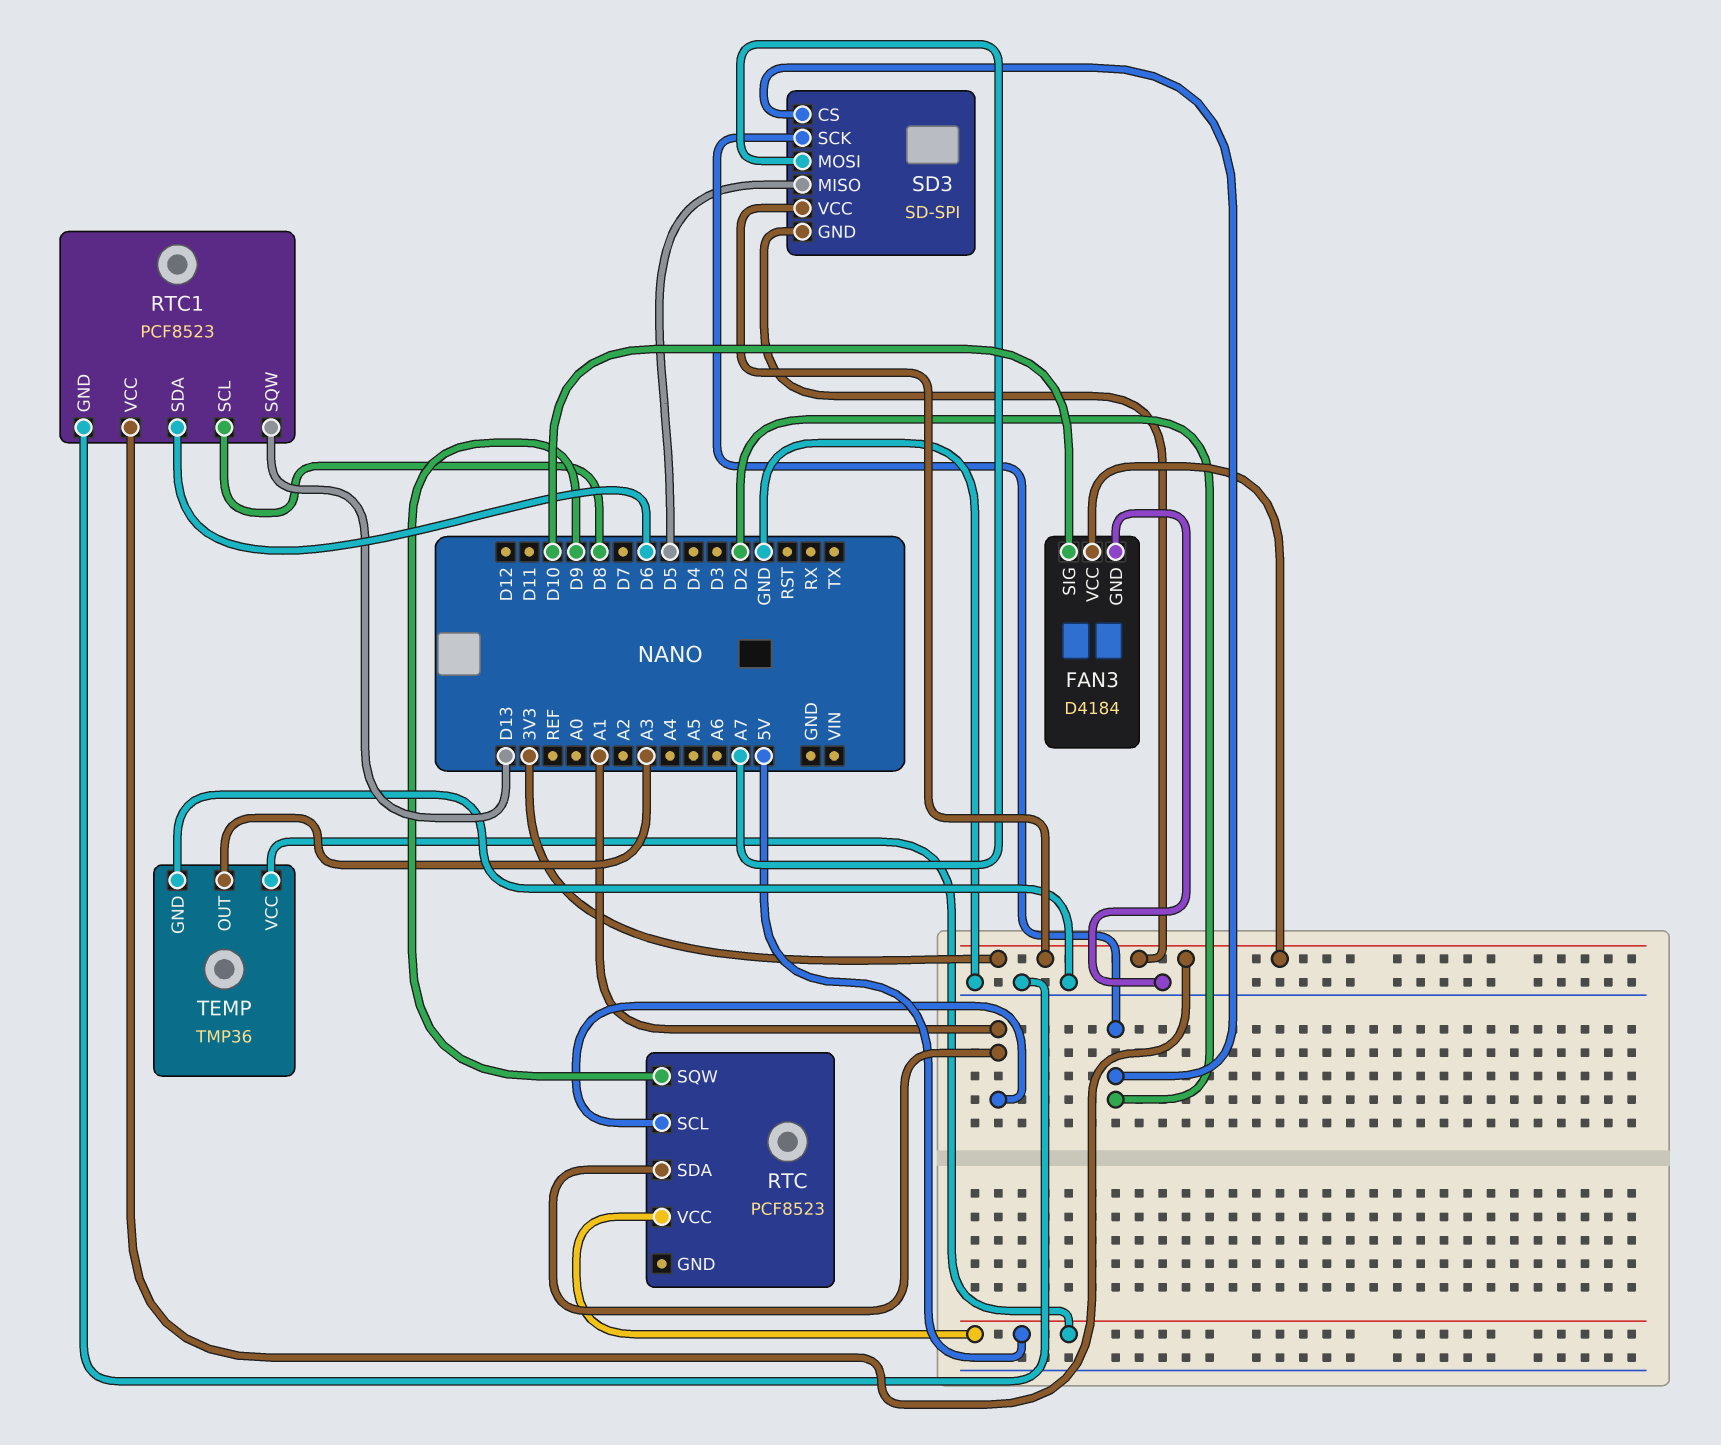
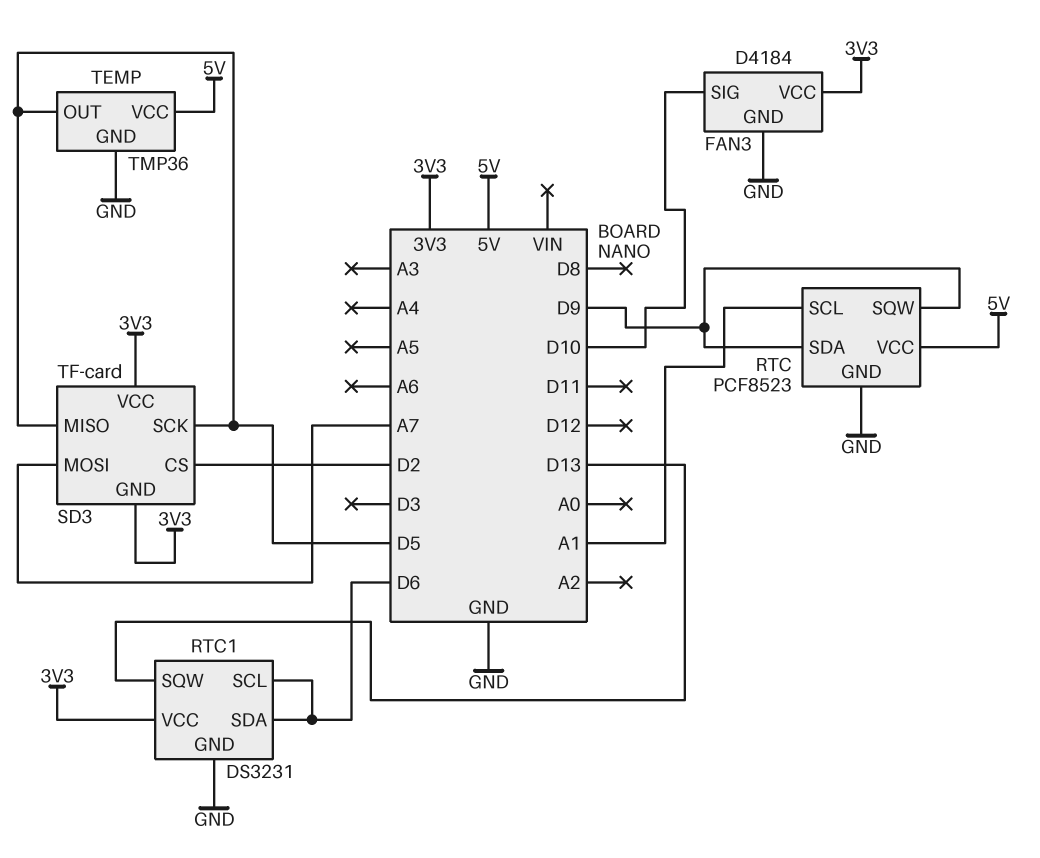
RTC pin GND: none -> GND
RTC pin SDA: A1 -> D9
RTC1: PCF8523 -> DS3231
RTC1 pin SCL: D8 -> D6
SD3: SD-SPI -> TF-card
SD3 pin SCK: D2 -> D5
TEMP pin OUT: A3 -> D5

